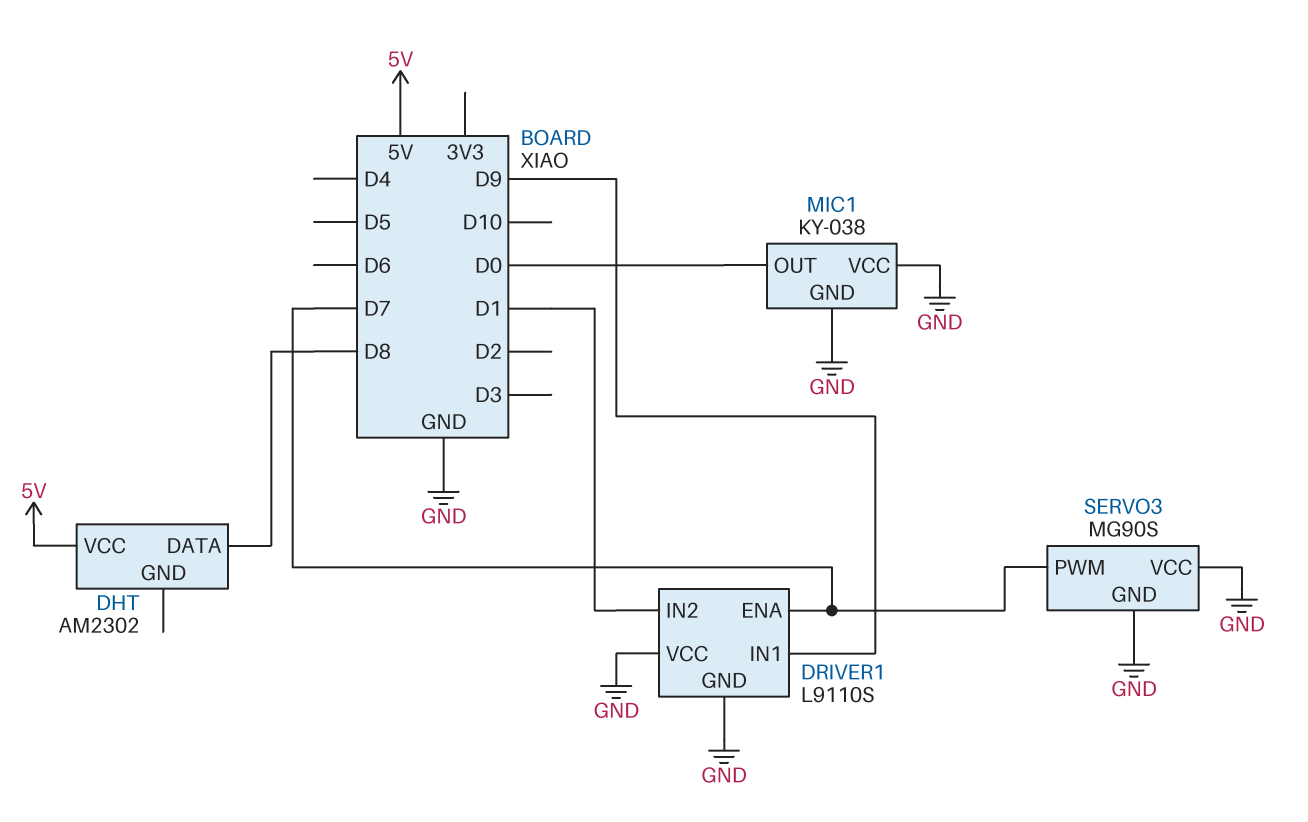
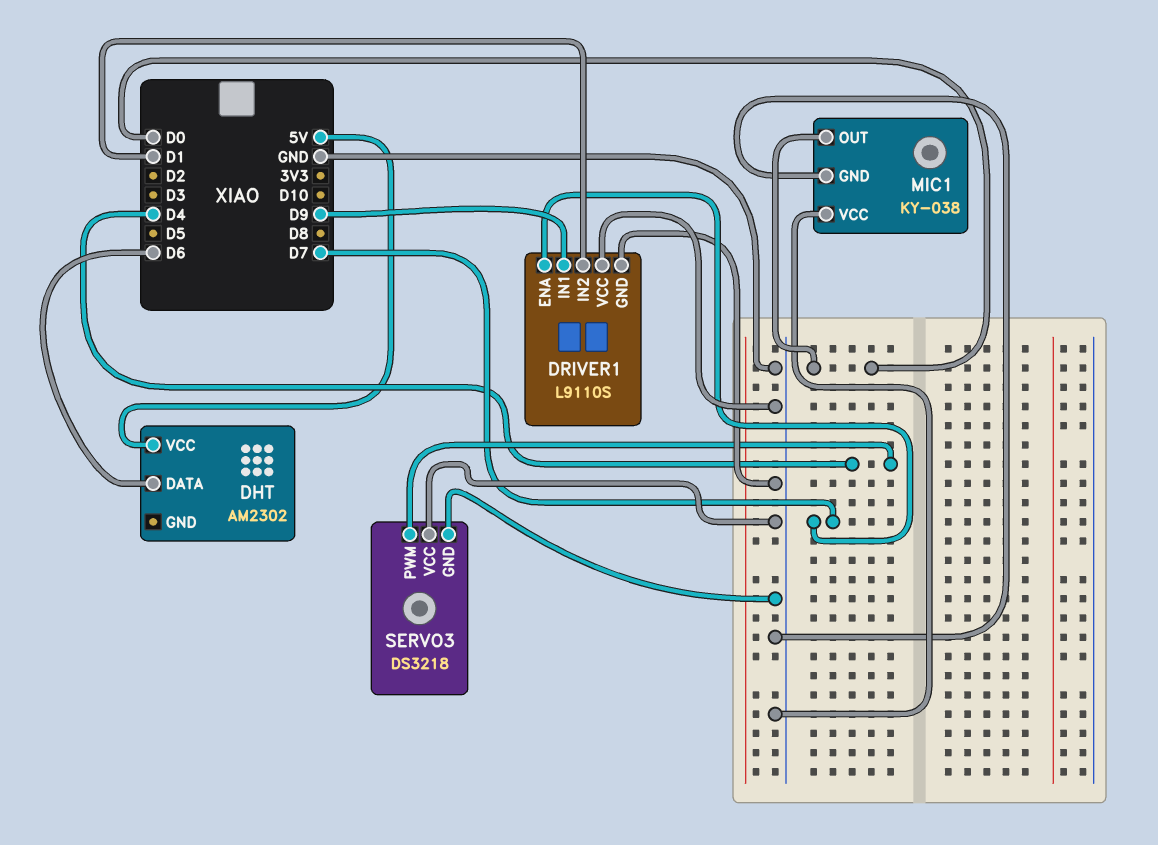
DHT pin DATA: D8 -> D6
SERVO3: MG90S -> DS3218
SERVO3 pin PWM: D7 -> D4

